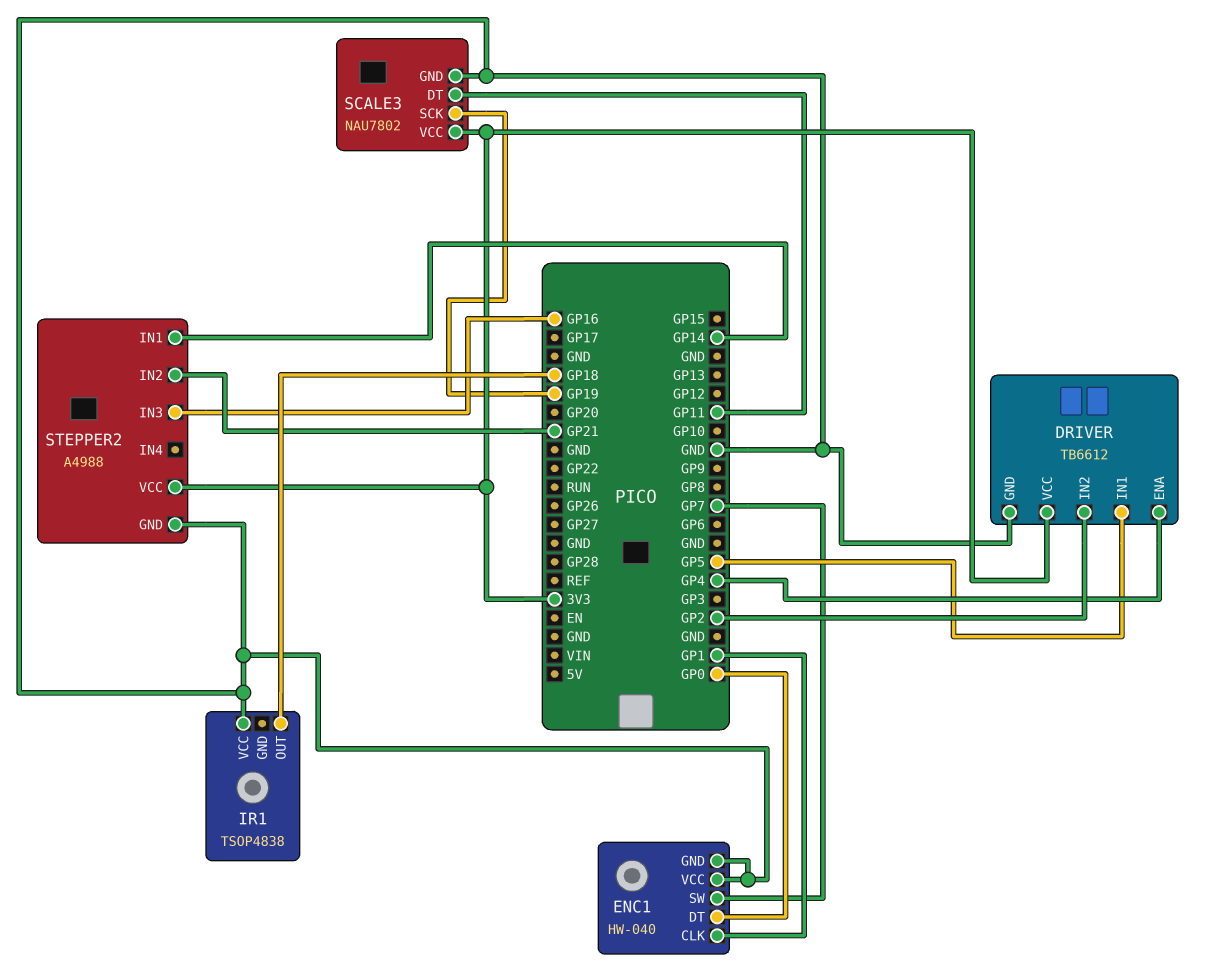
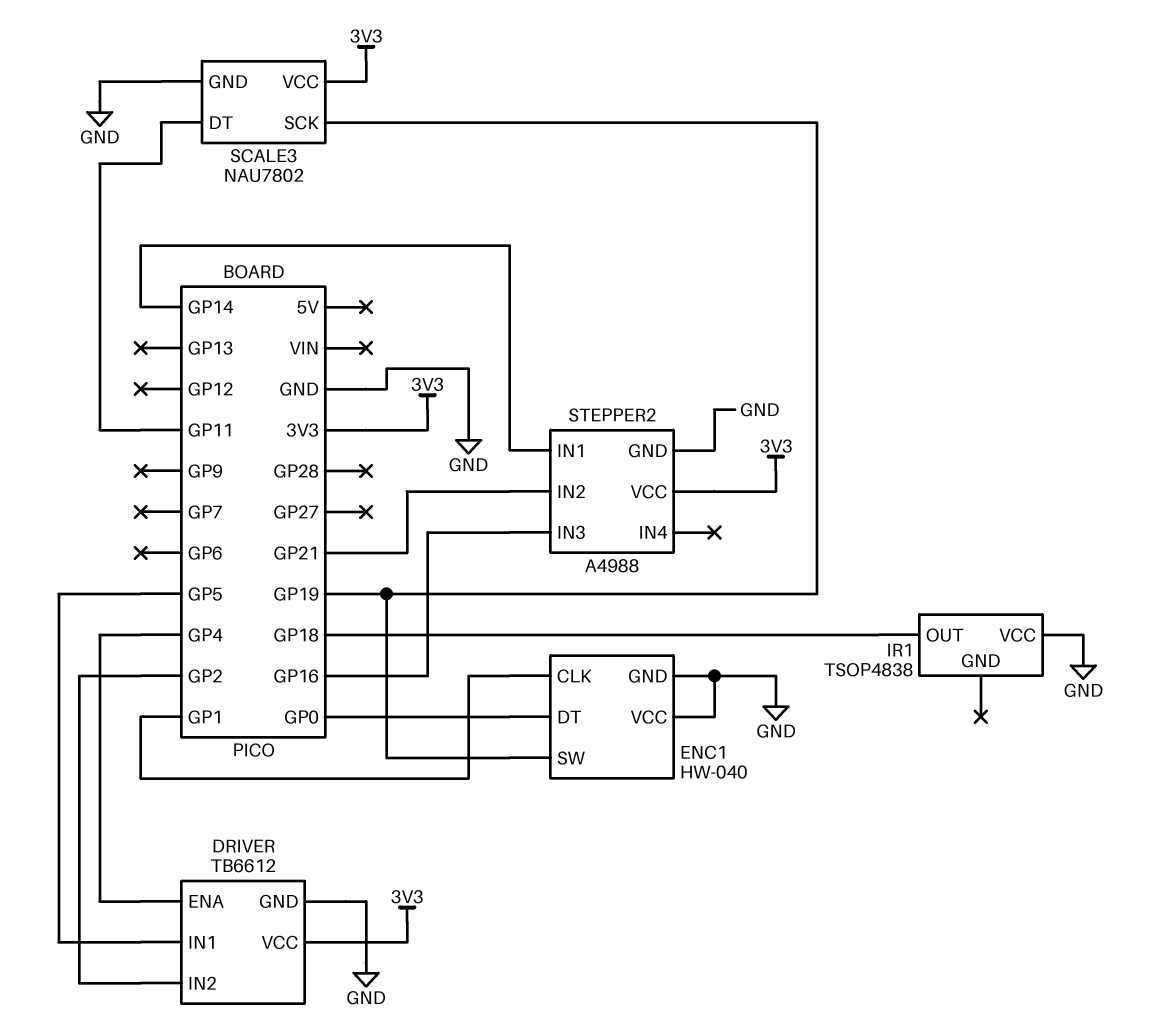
ENC1 pin SW: GP7 -> GP19

